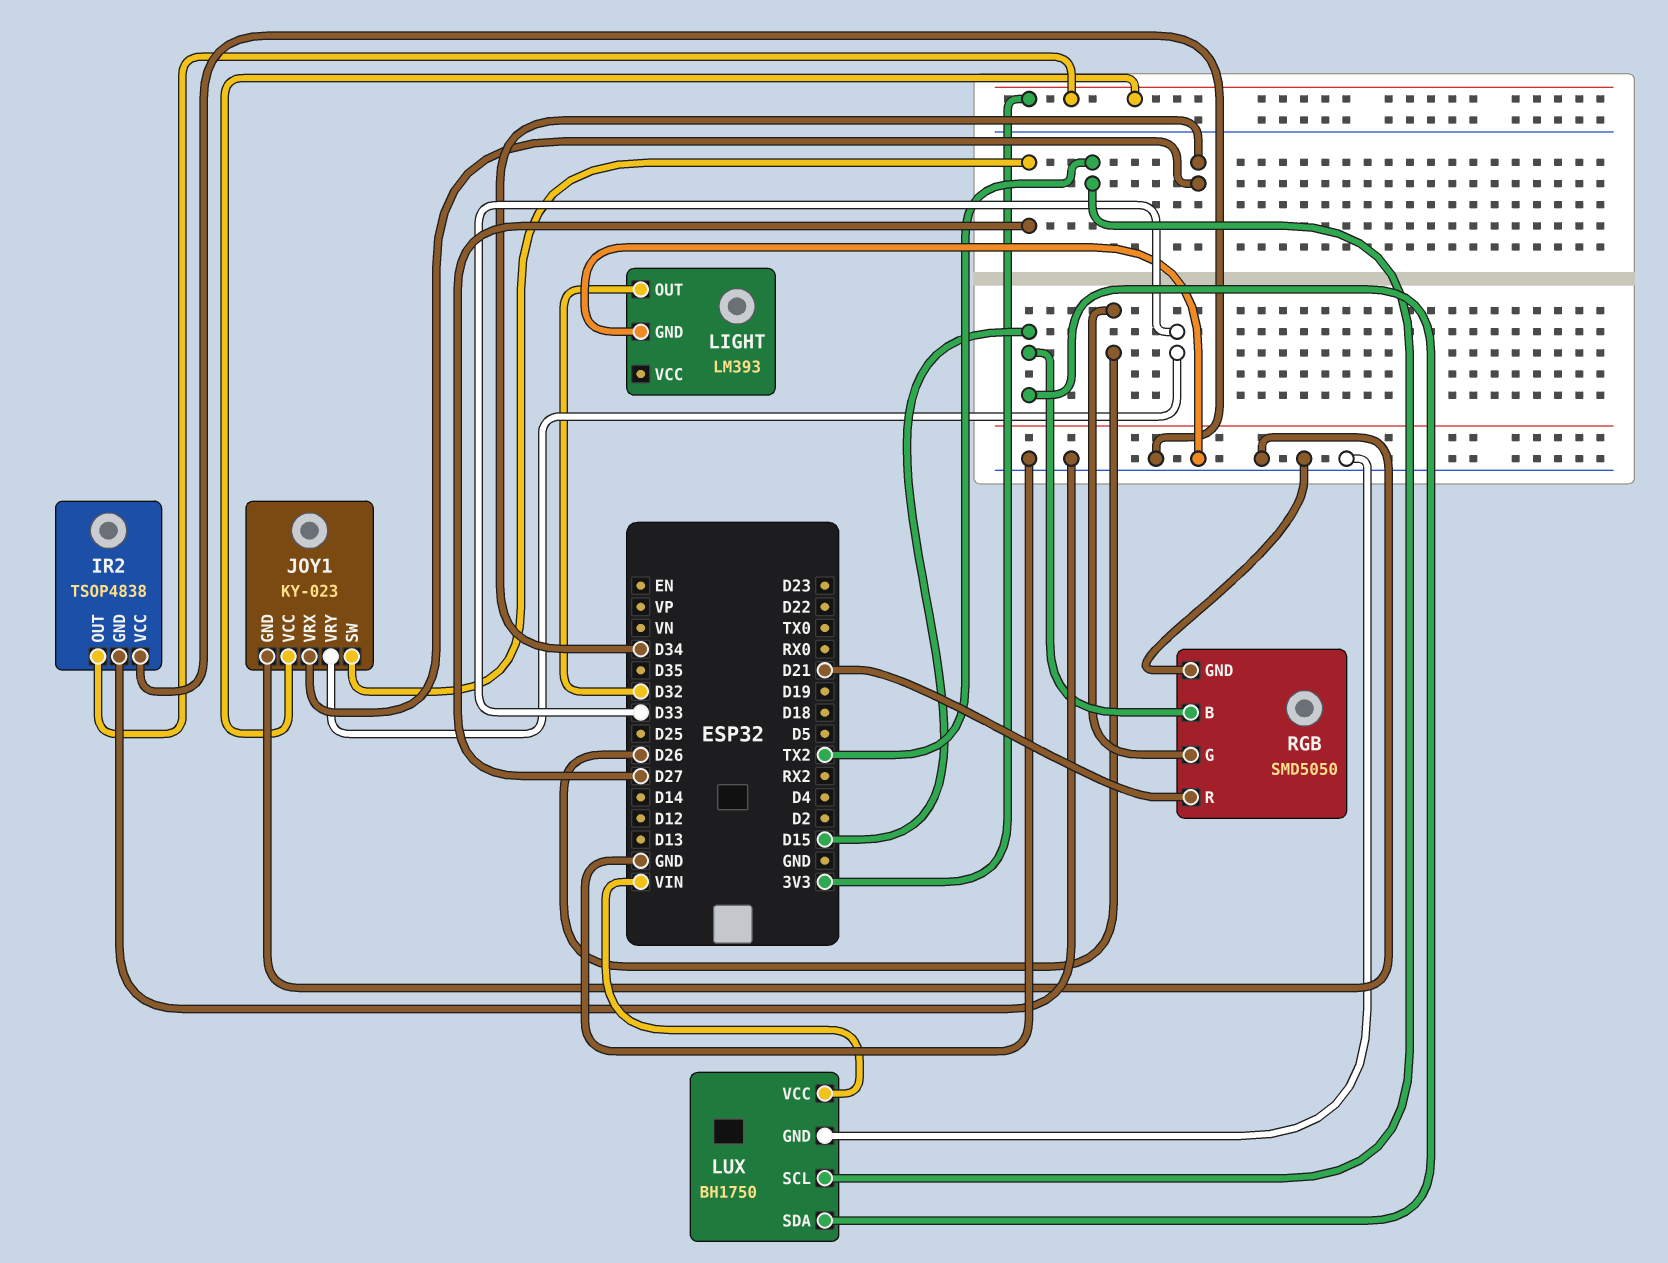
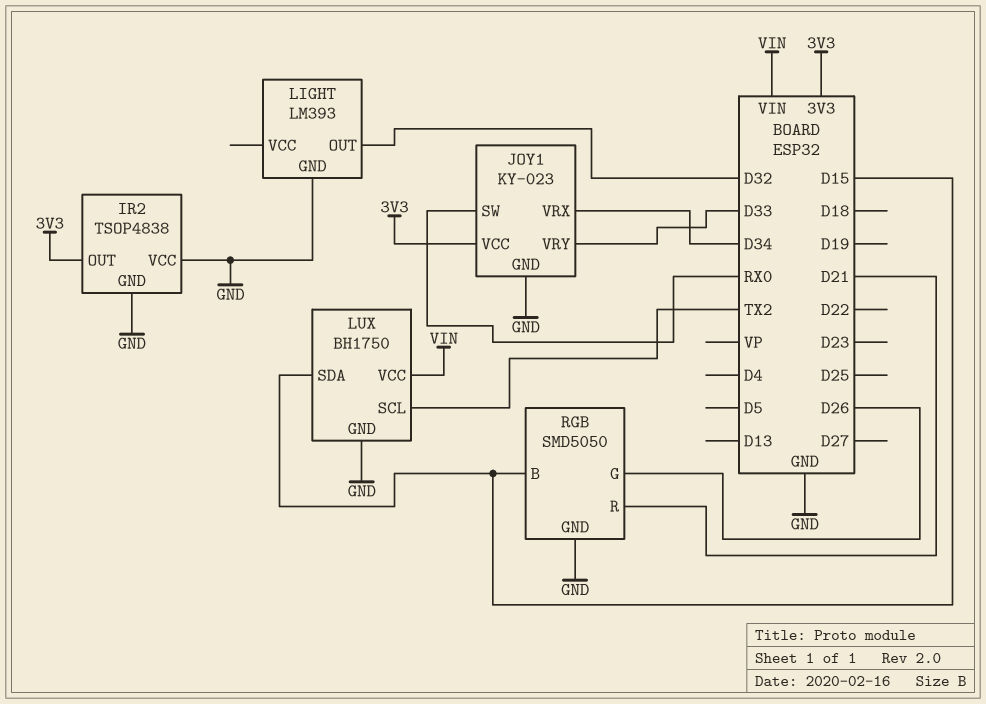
JOY1 pin SW: D27 -> RX0

